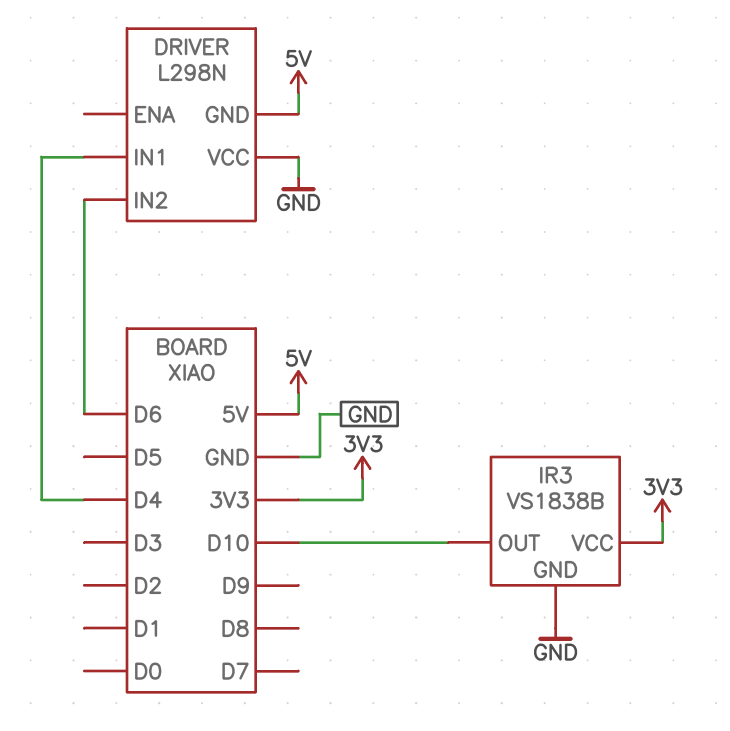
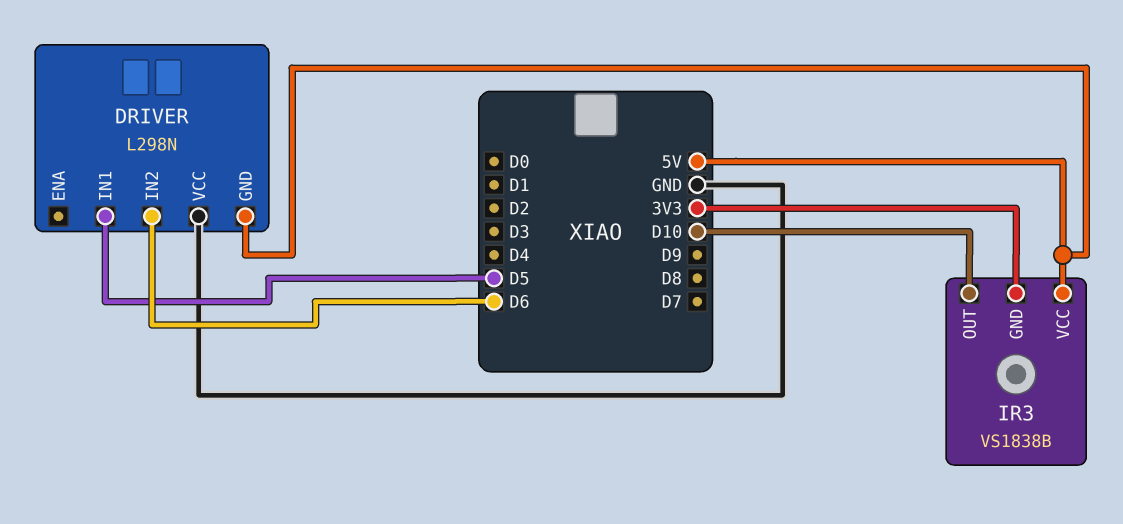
DRIVER pin IN1: D4 -> D5
IR3 pin GND: GND -> 3V3
IR3 pin VCC: 3V3 -> 5V

